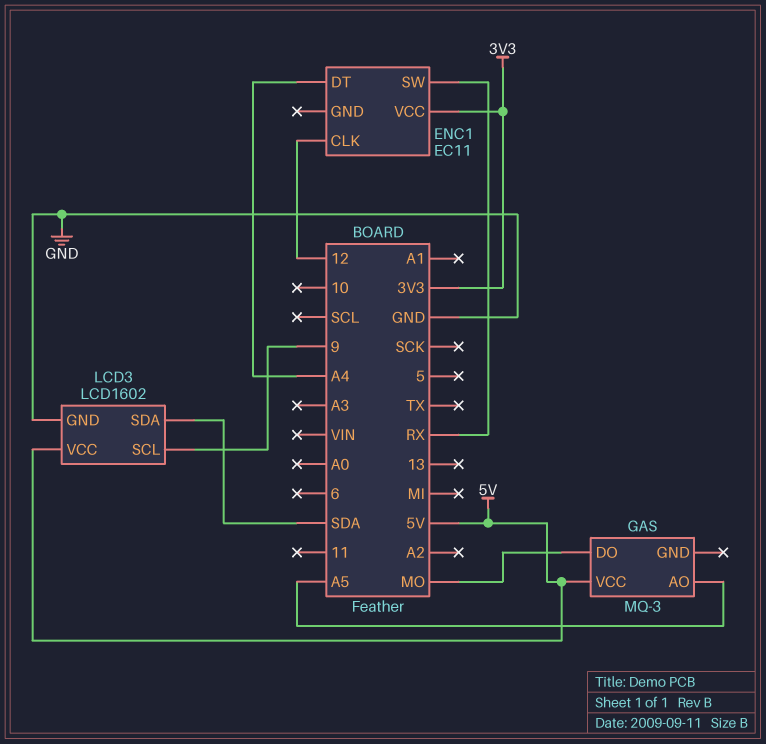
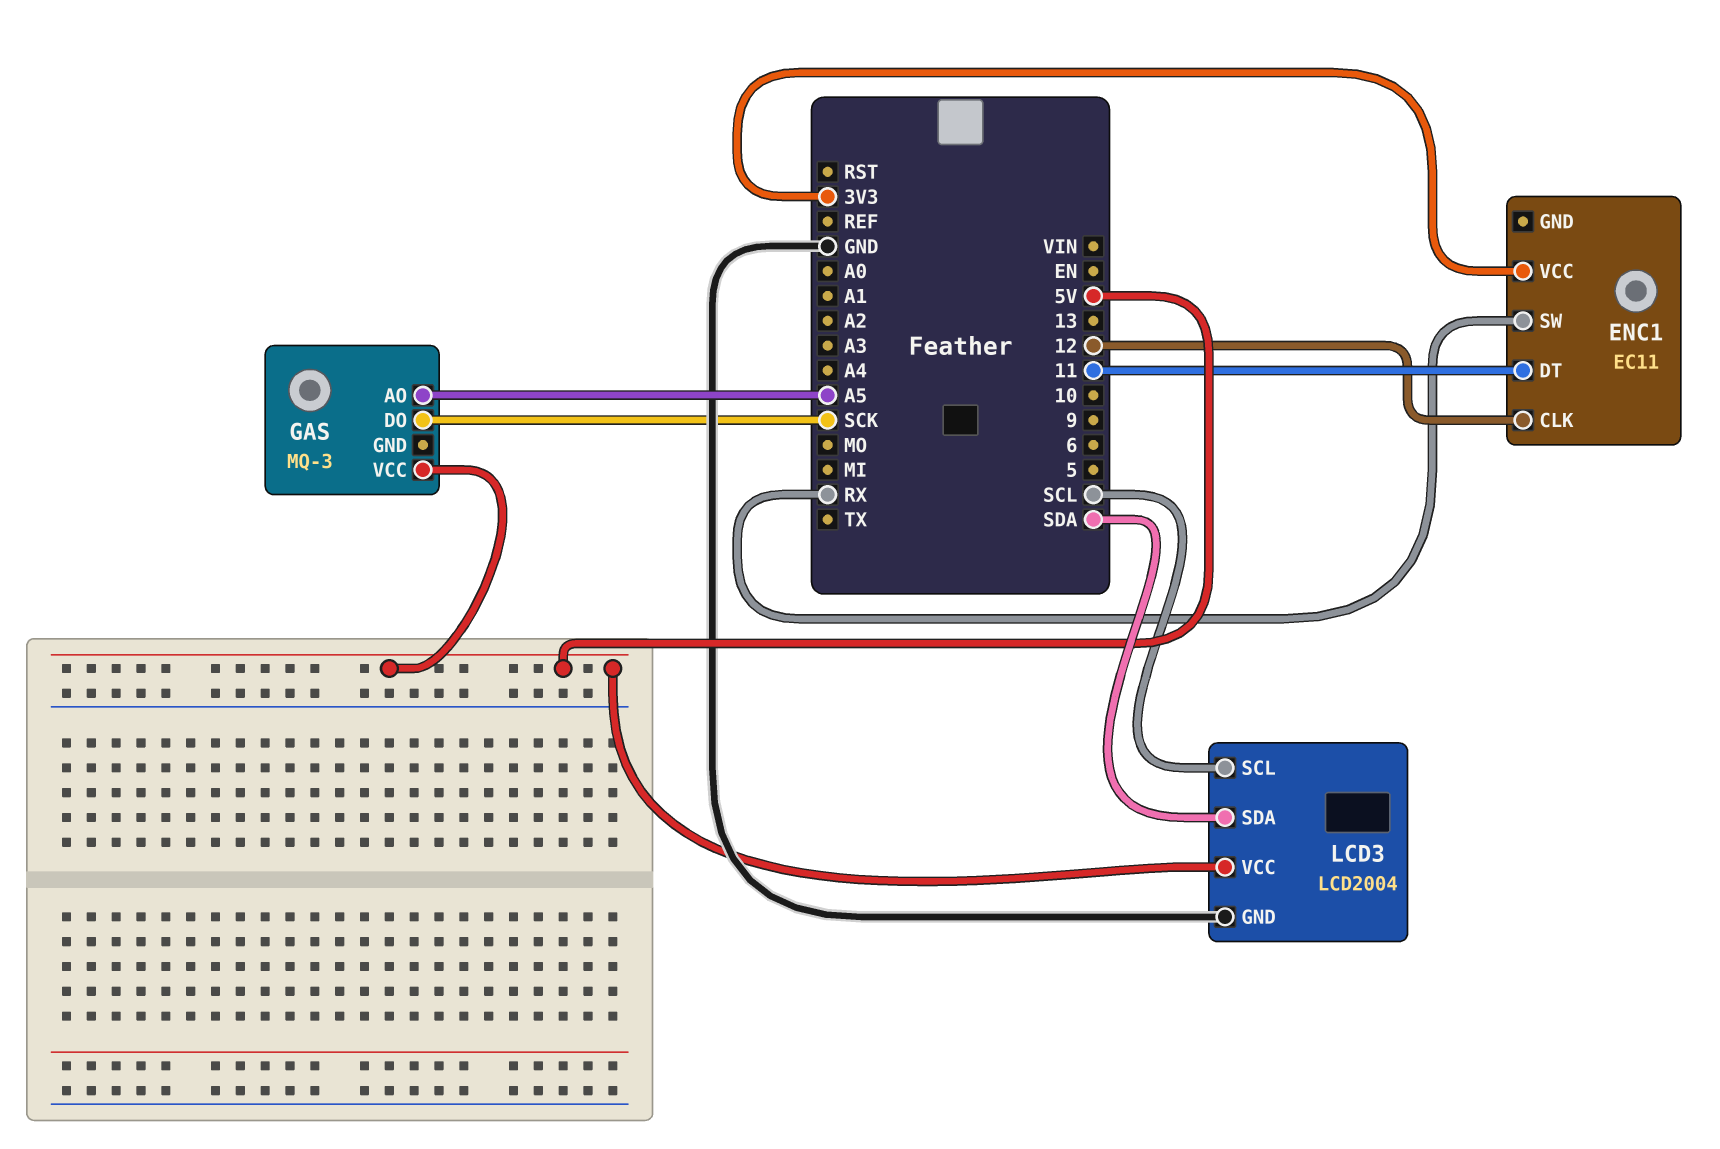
ENC1 pin DT: A4 -> 11
GAS pin DO: MO -> SCK
LCD3: LCD1602 -> LCD2004
LCD3 pin SCL: 9 -> SCL

